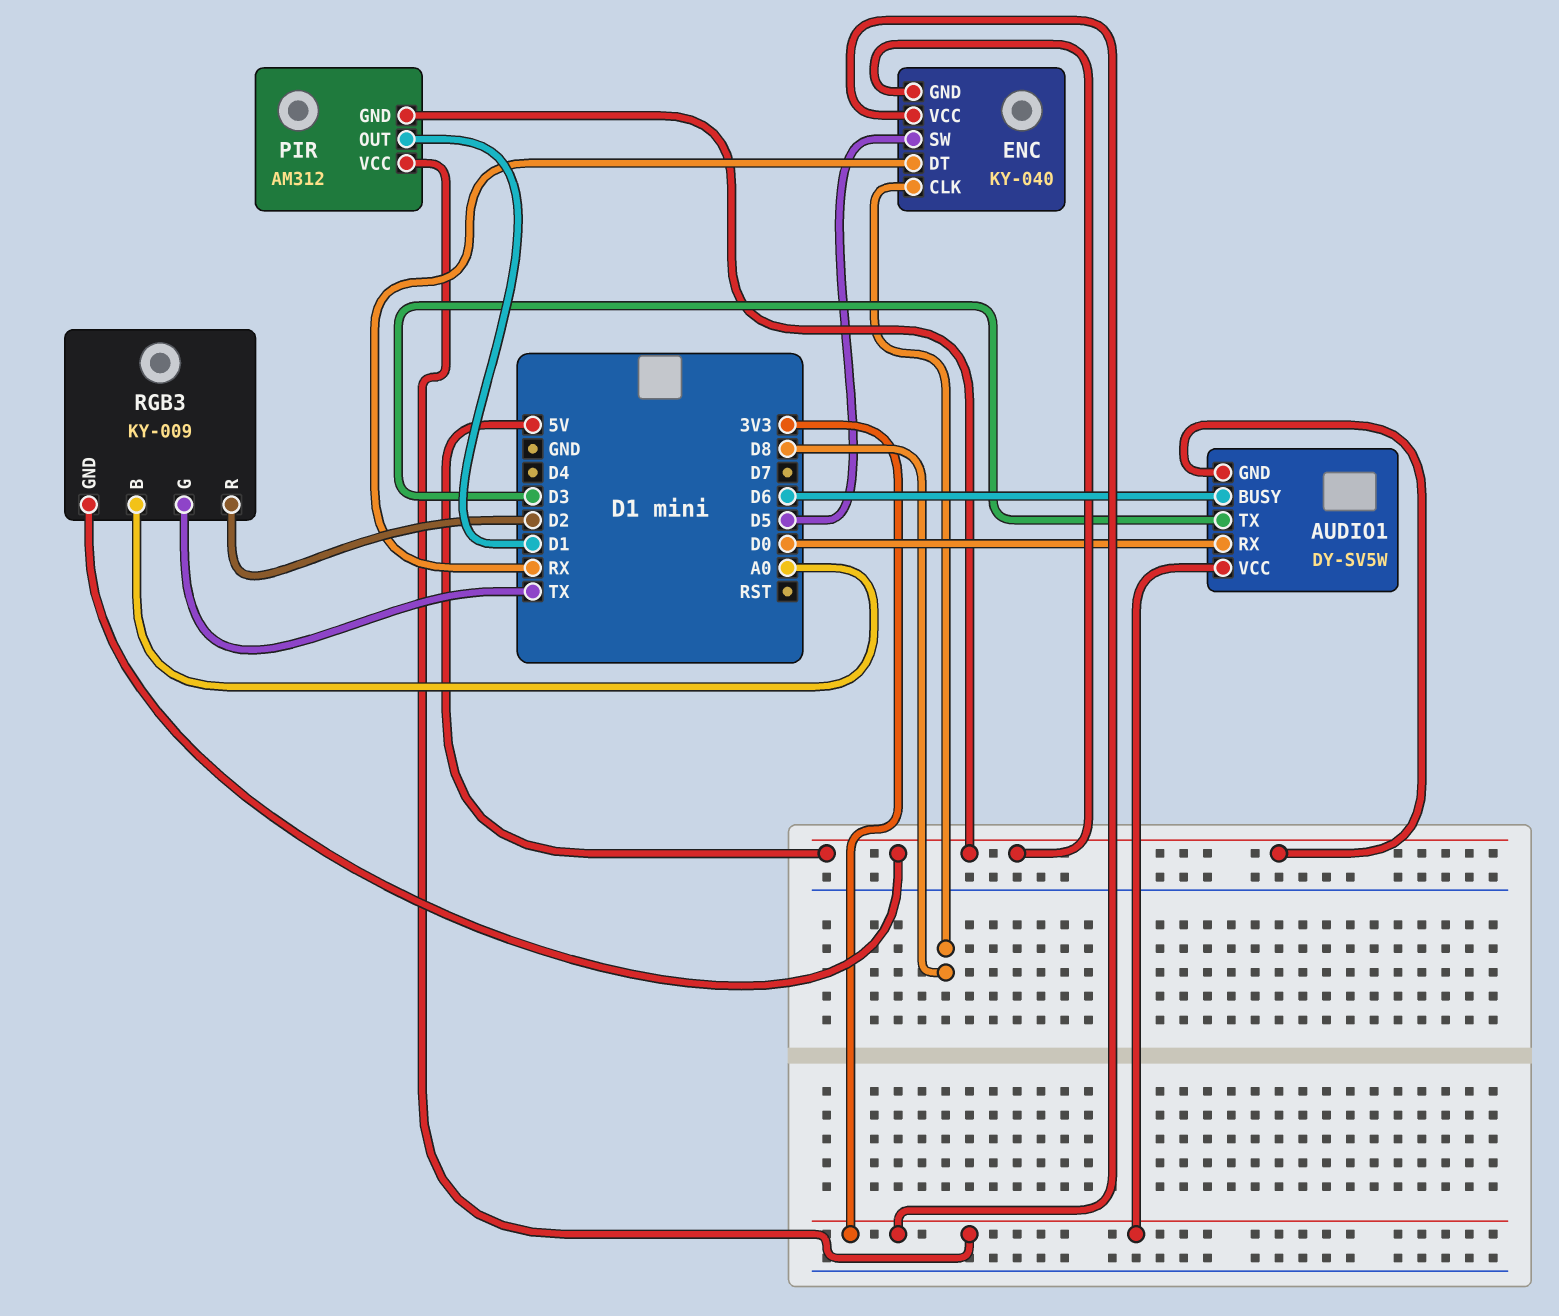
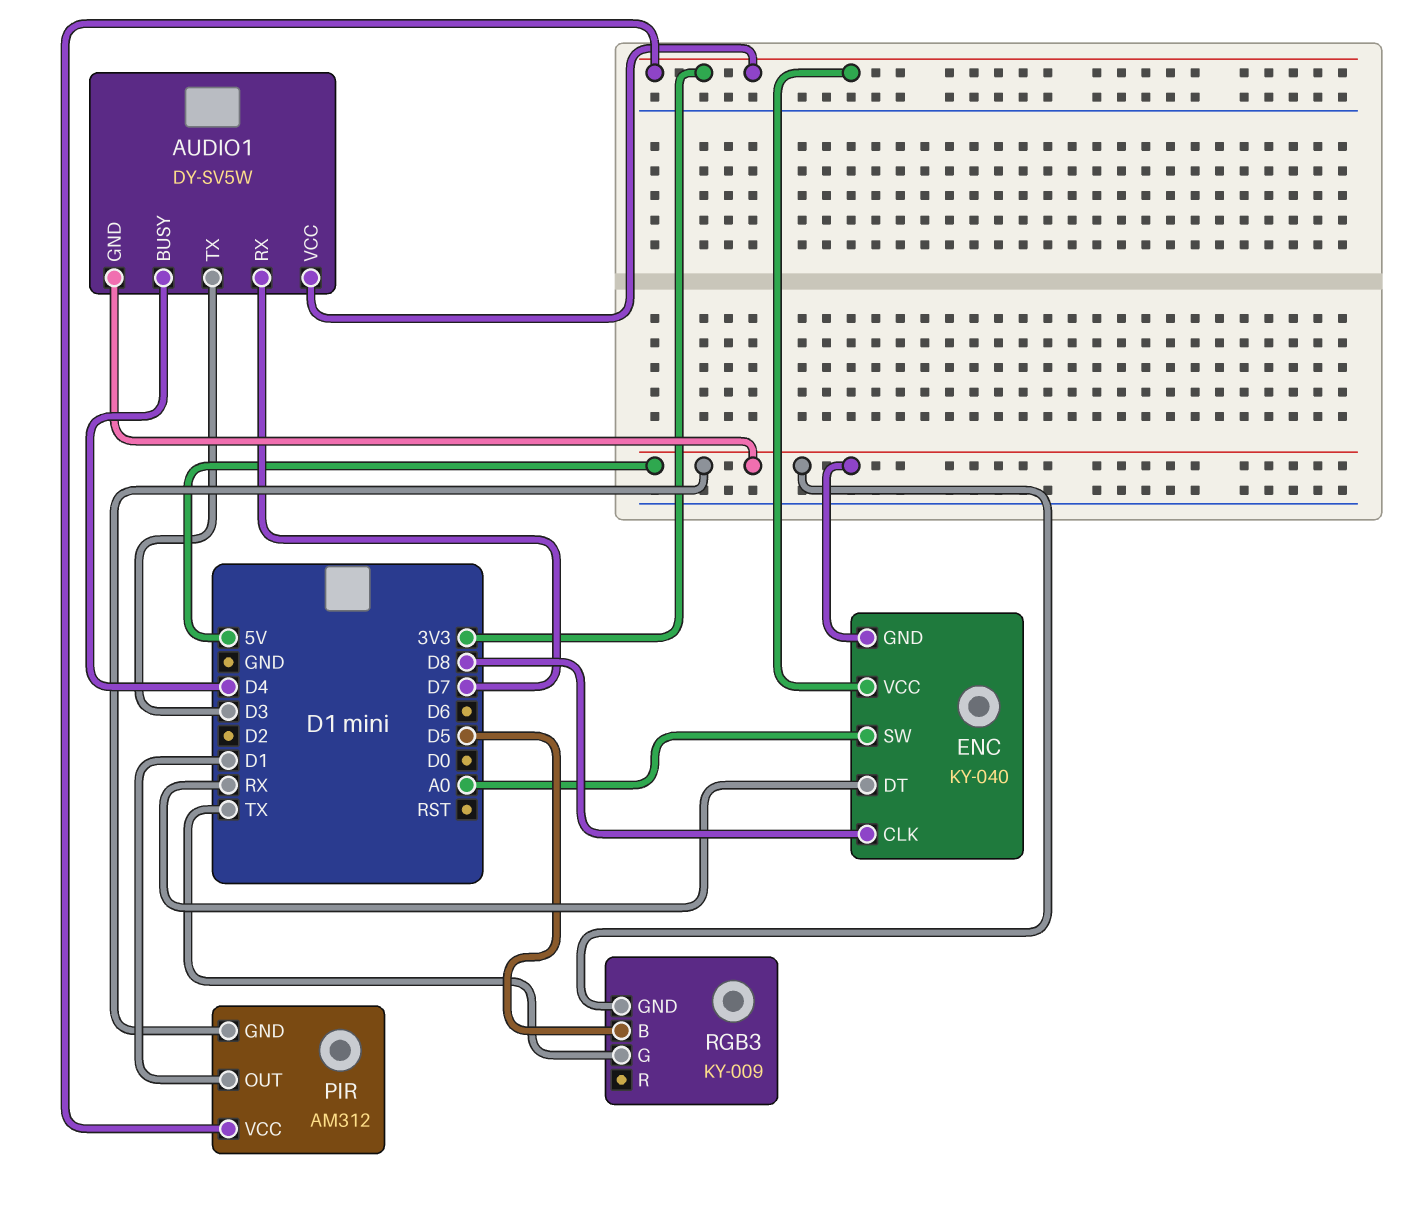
AUDIO1 pin BUSY: D6 -> D4
AUDIO1 pin RX: D0 -> D7
ENC pin SW: D5 -> A0
RGB3 pin B: A0 -> D5
RGB3 pin R: D2 -> none

